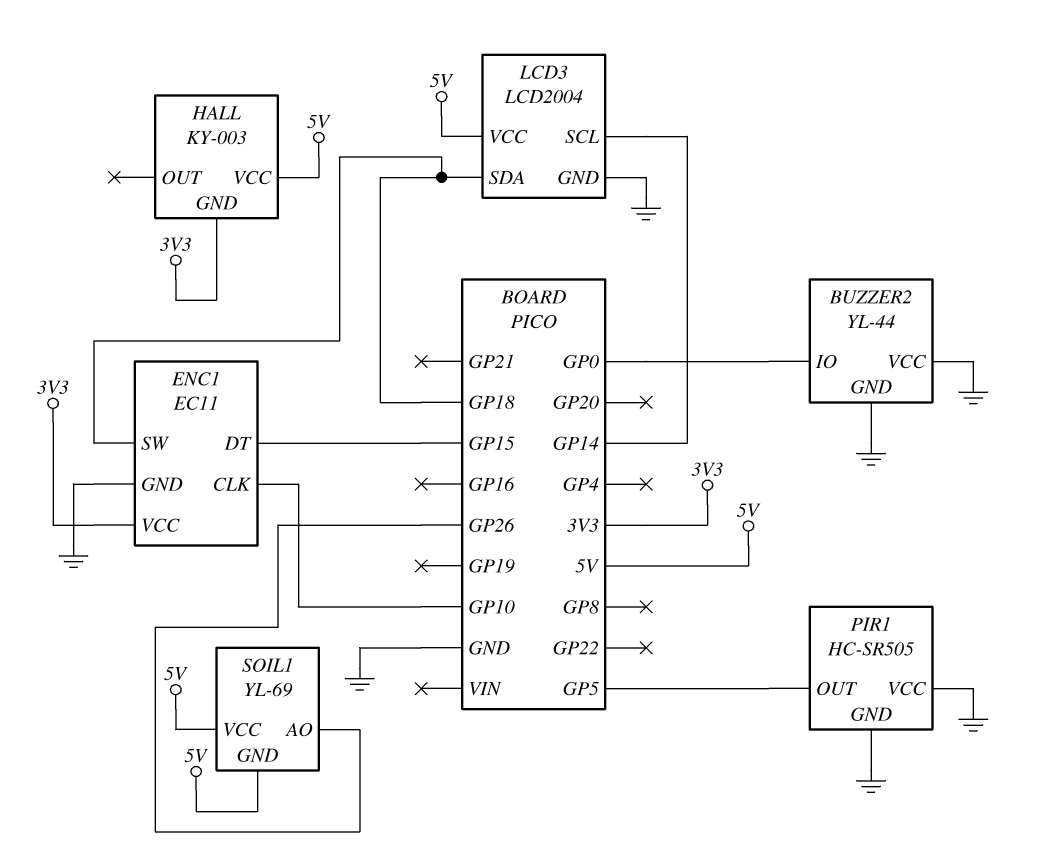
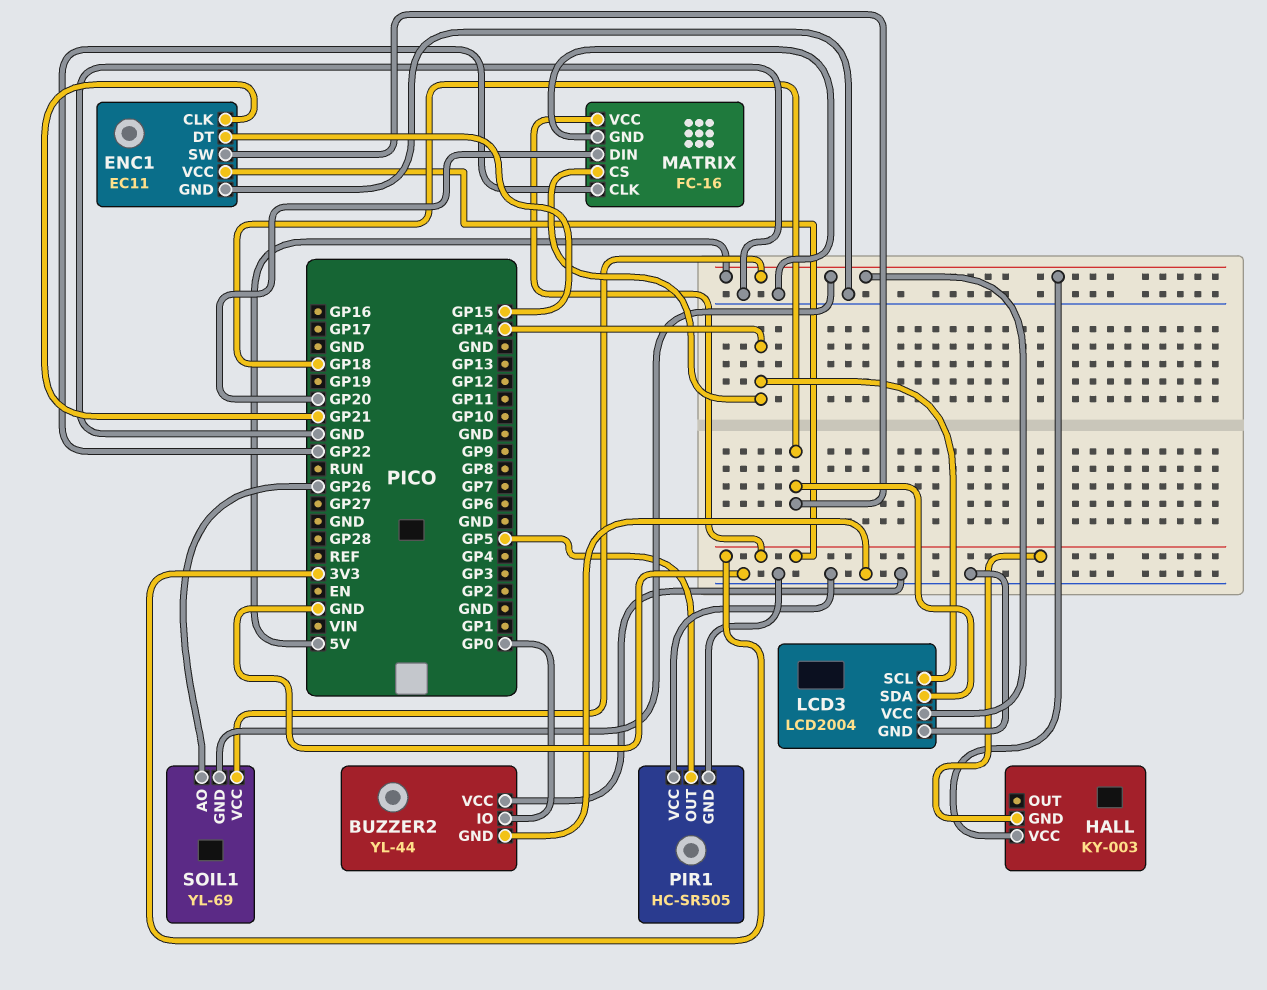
ENC1 pin CLK: GP10 -> GP21
MATRIX: none -> FC-16
MATRIX pin CLK: none -> GP22
MATRIX pin CS: none -> GP14
MATRIX pin DIN: none -> GP20
MATRIX pin GND: none -> GND
MATRIX pin VCC: none -> 3V3

